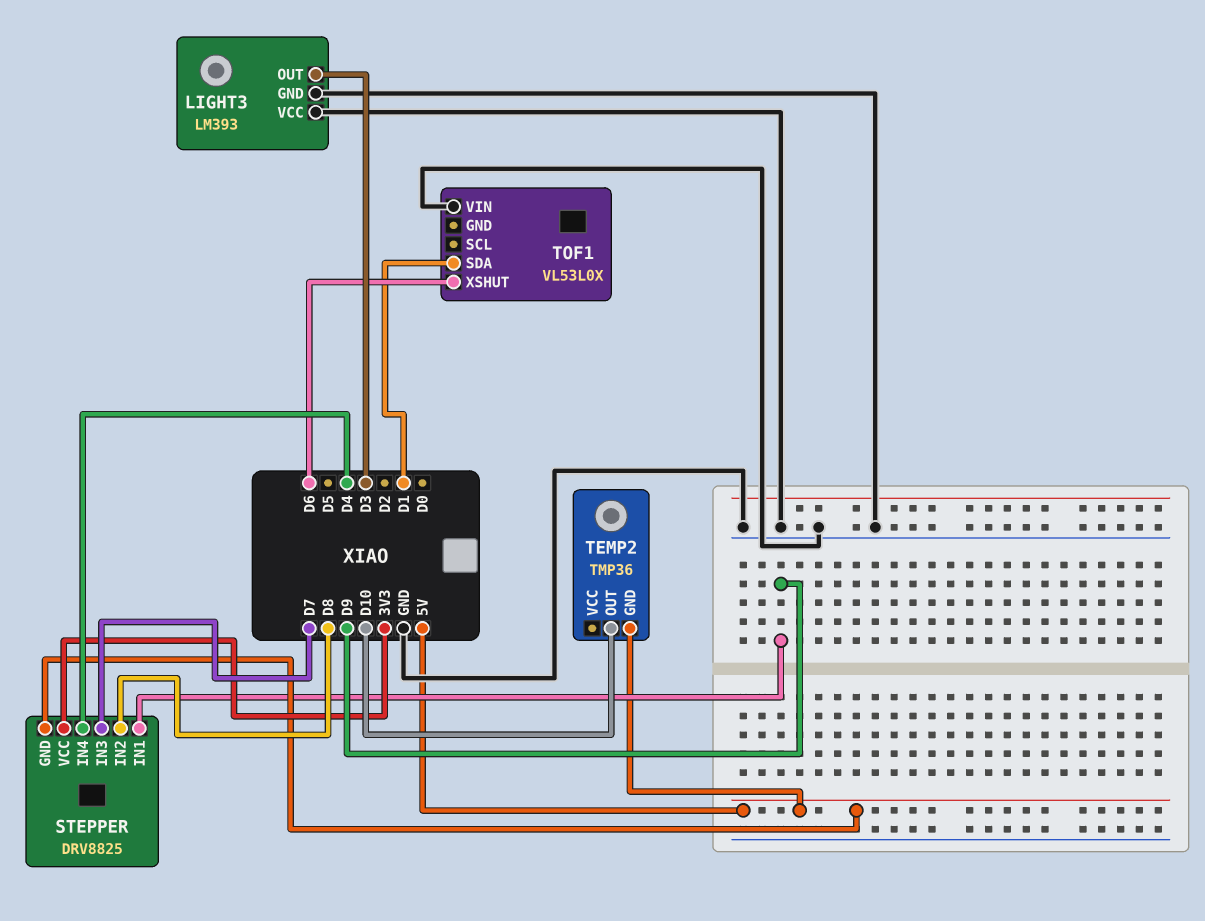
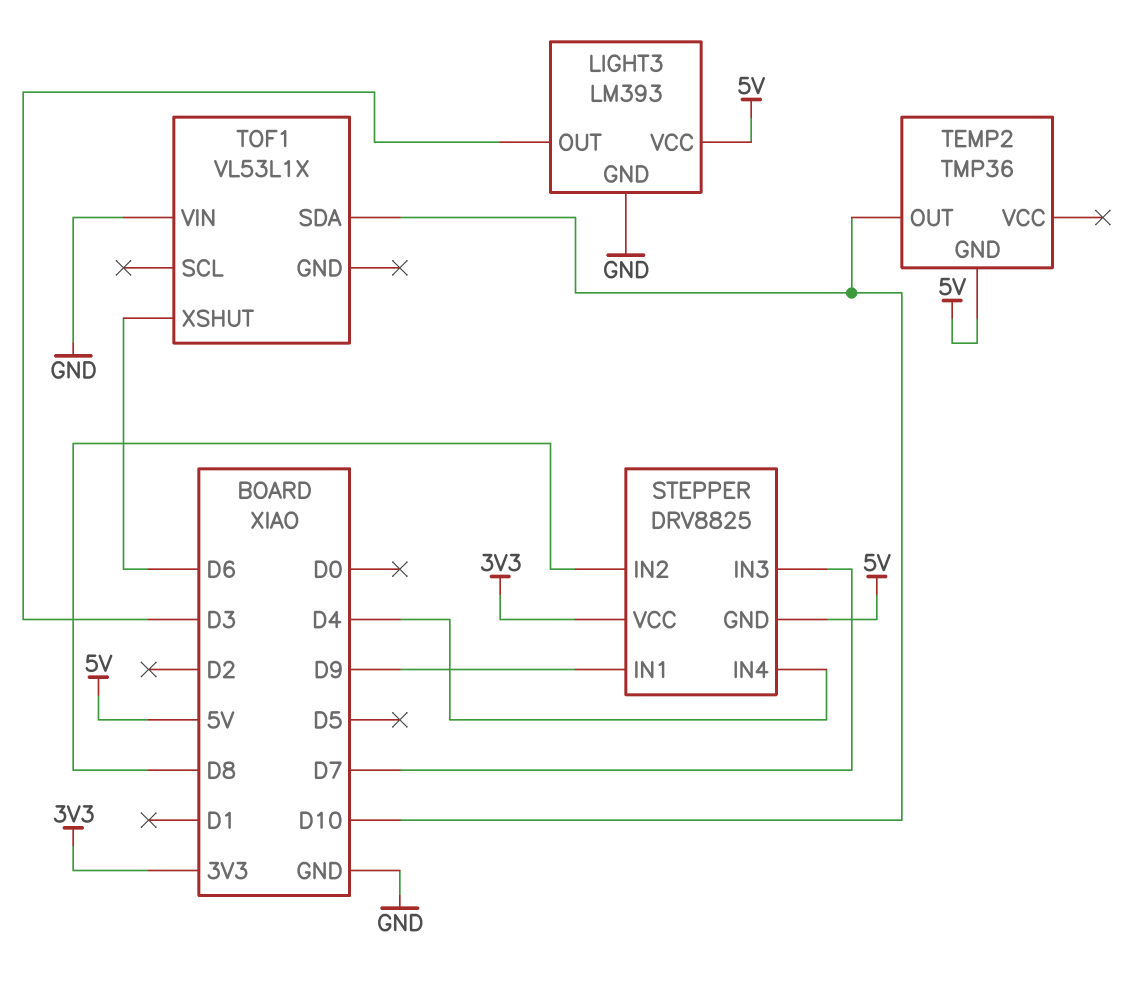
LIGHT3 pin VCC: GND -> 5V
TOF1: VL53L0X -> VL53L1X
TOF1 pin SDA: D1 -> D10

